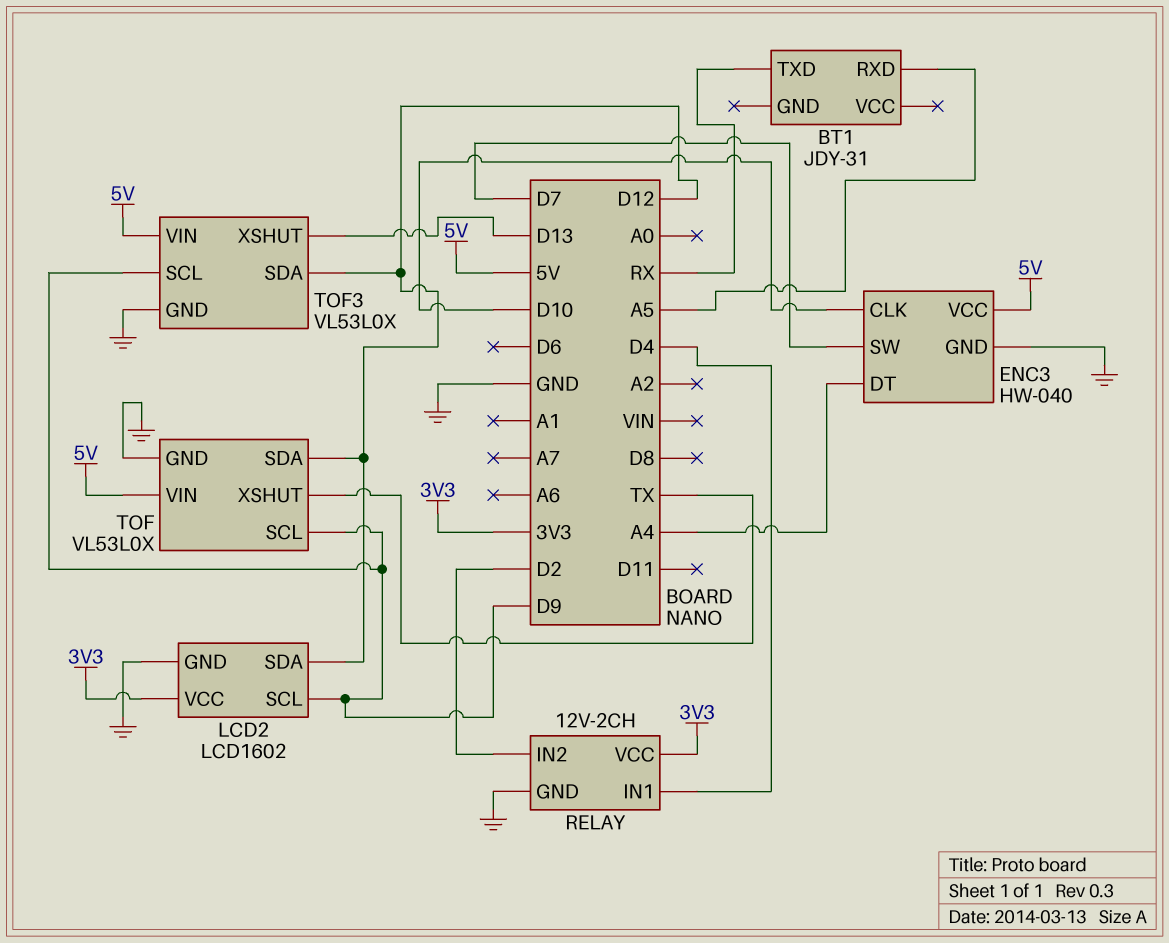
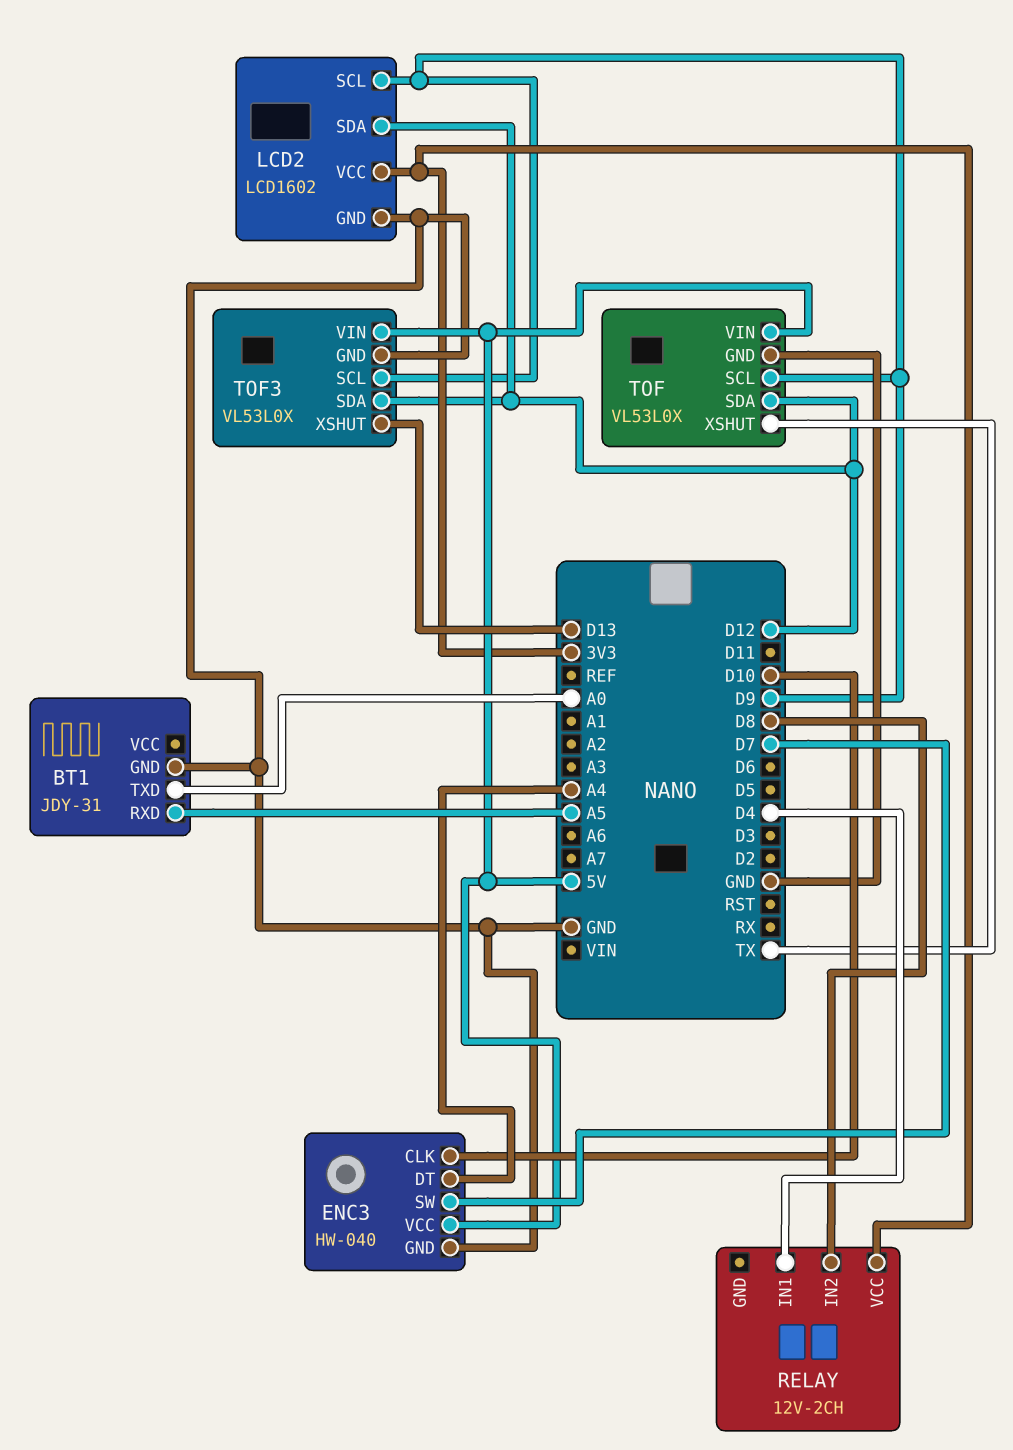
BT1 pin GND: none -> GND
BT1 pin TXD: RX -> A0
RELAY pin GND: GND -> none
RELAY pin IN2: D2 -> D8

